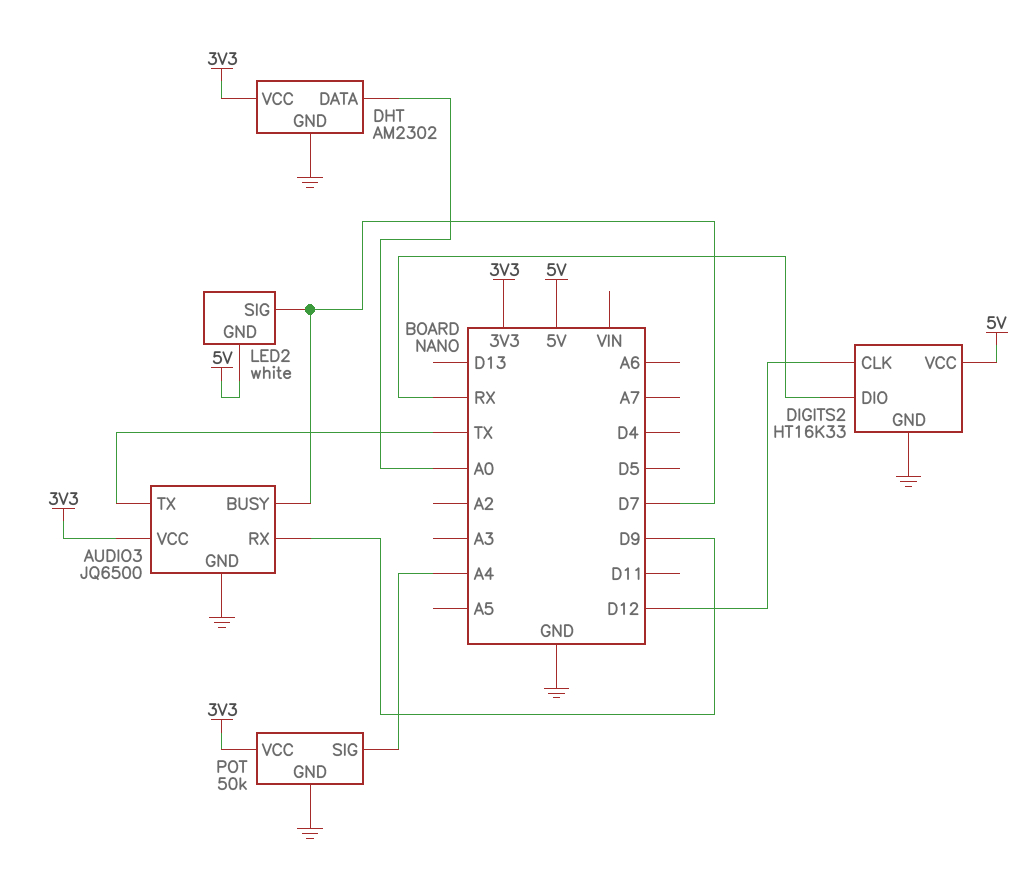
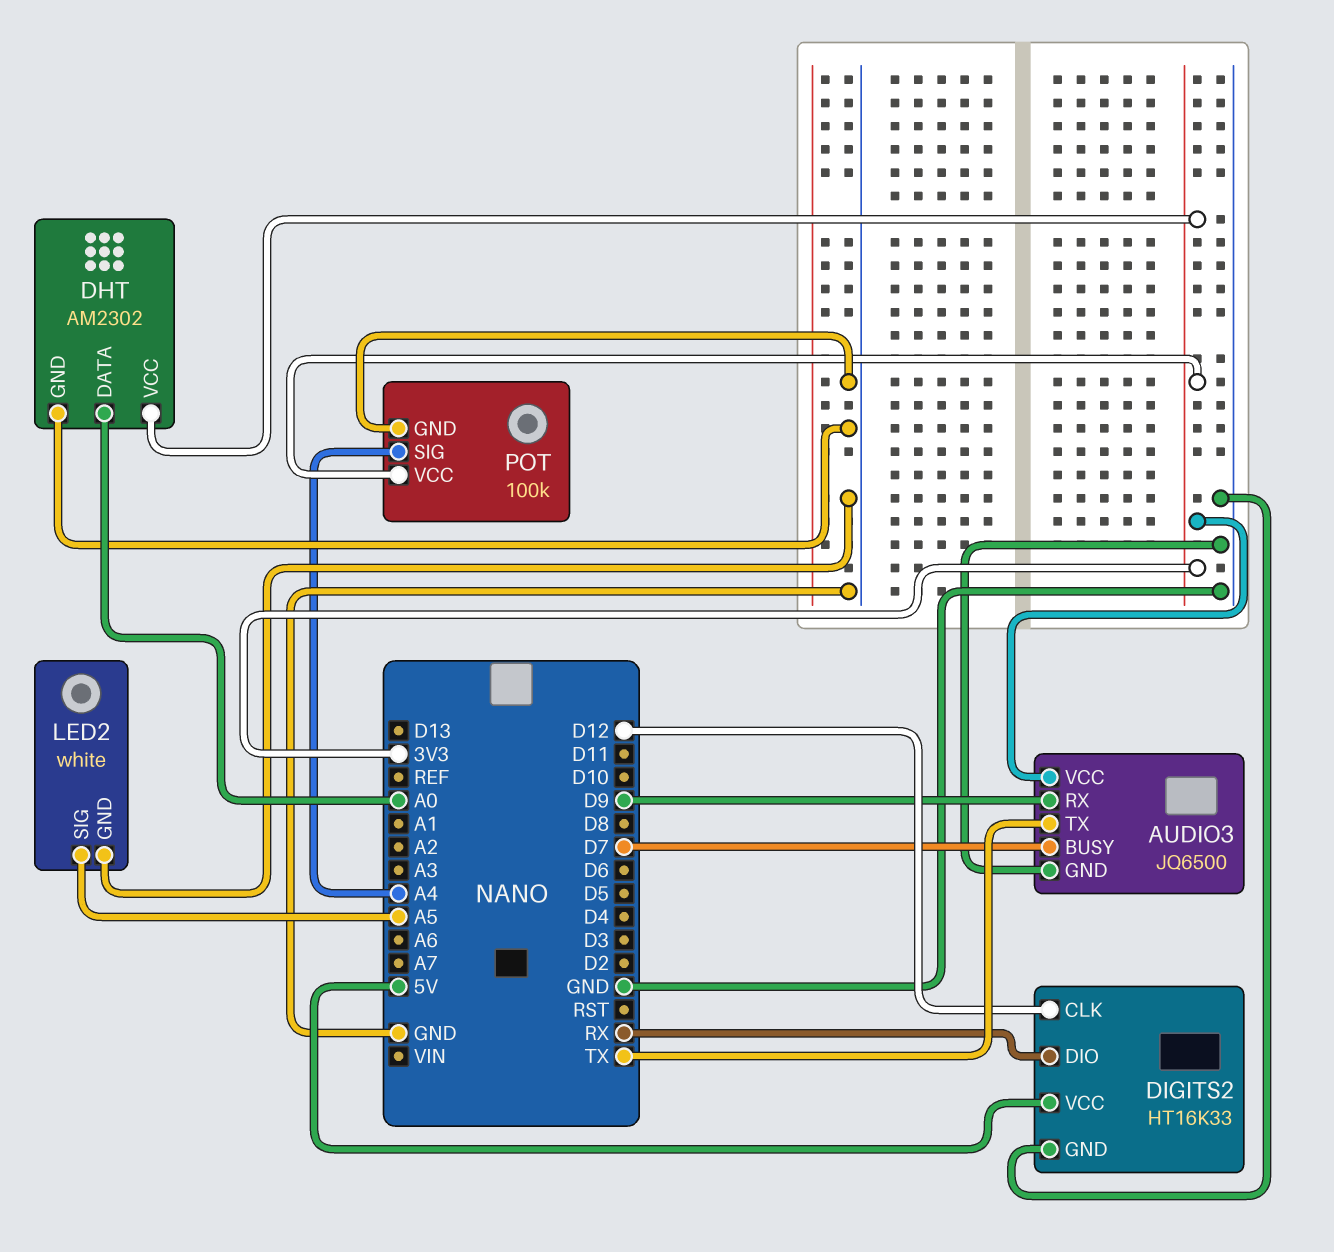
LED2 pin GND: 5V -> GND
LED2 pin SIG: D7 -> A5
POT: 50k -> 100k

